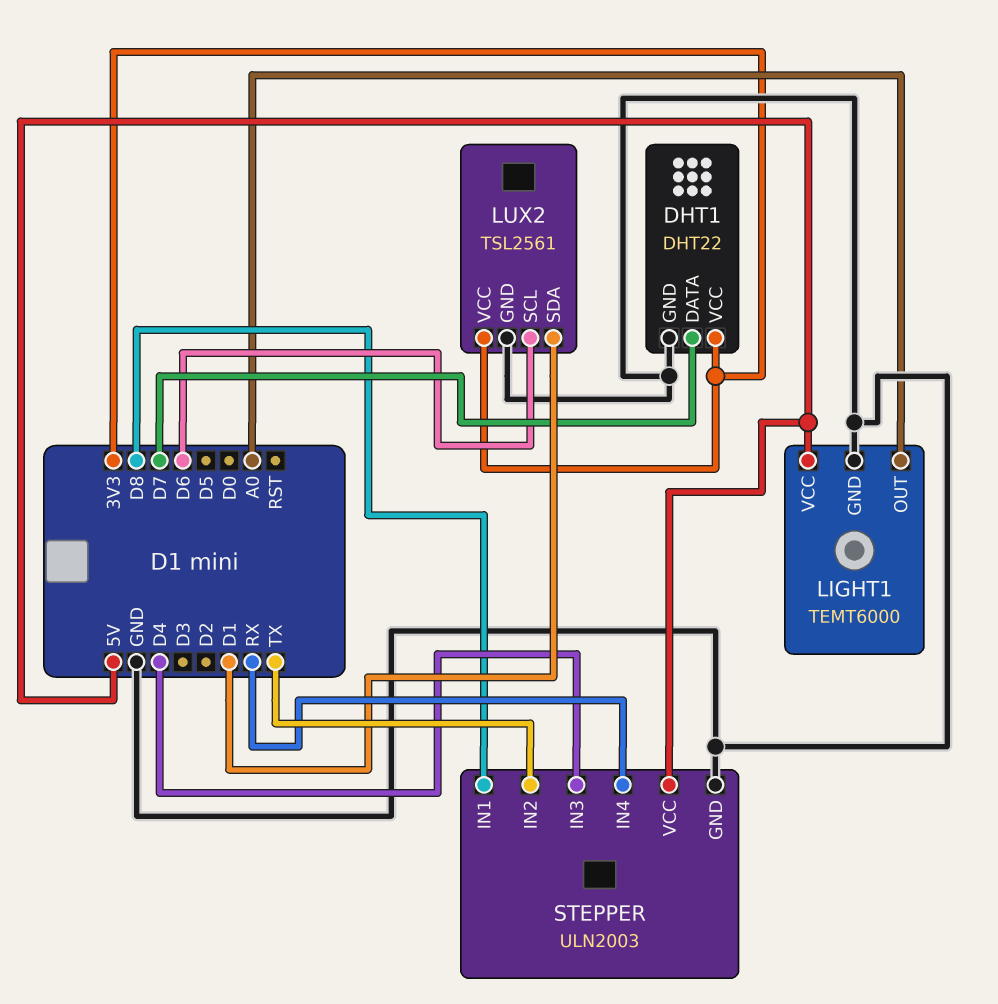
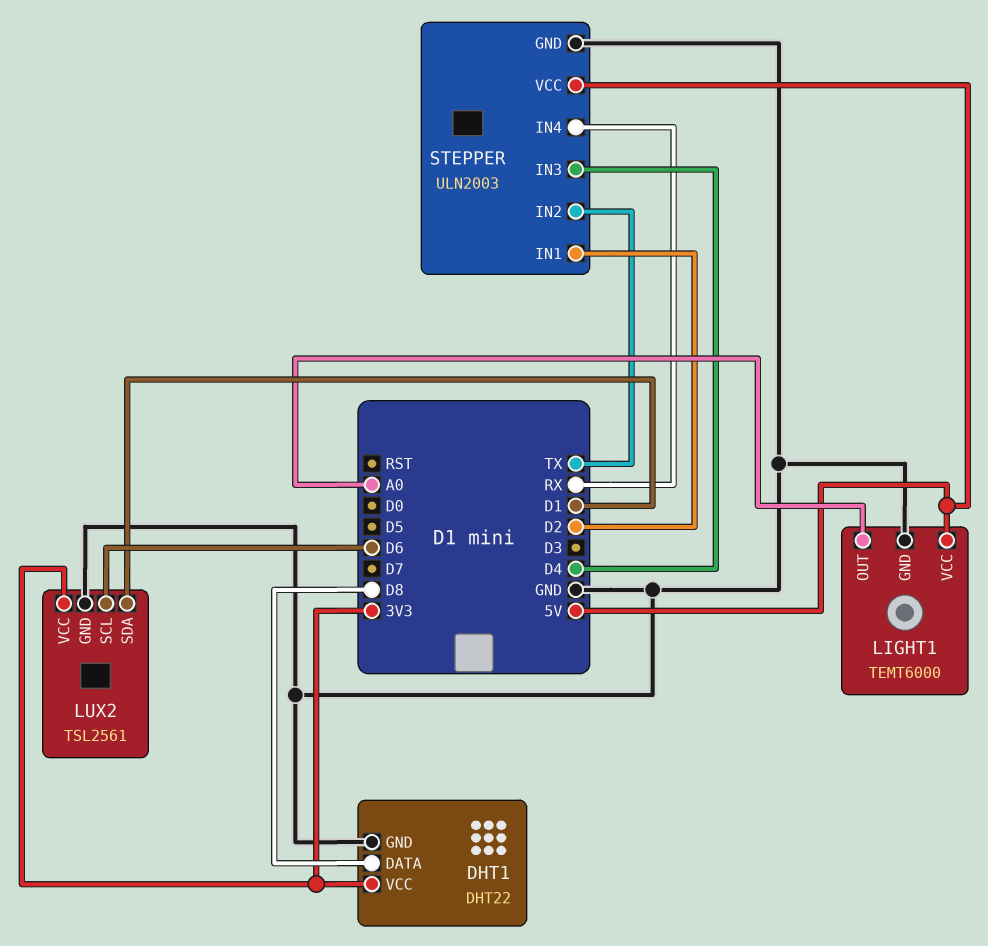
DHT1 pin DATA: D7 -> D8
STEPPER pin IN1: D8 -> D2

